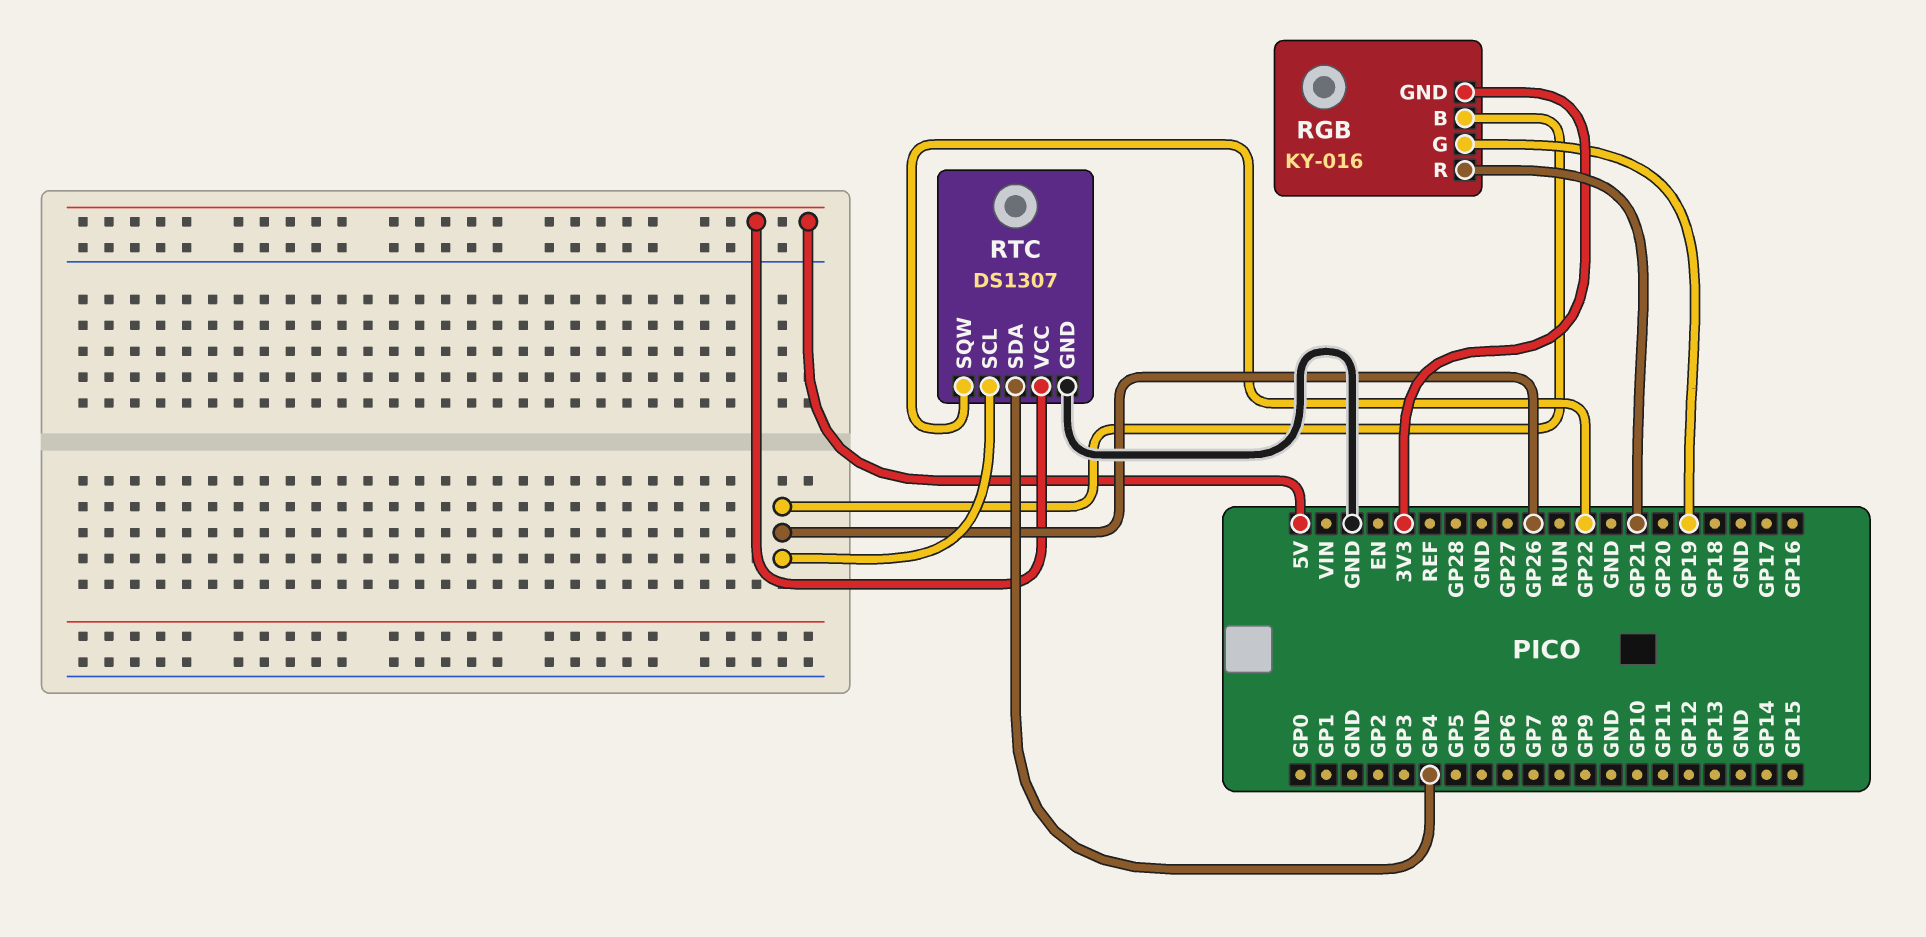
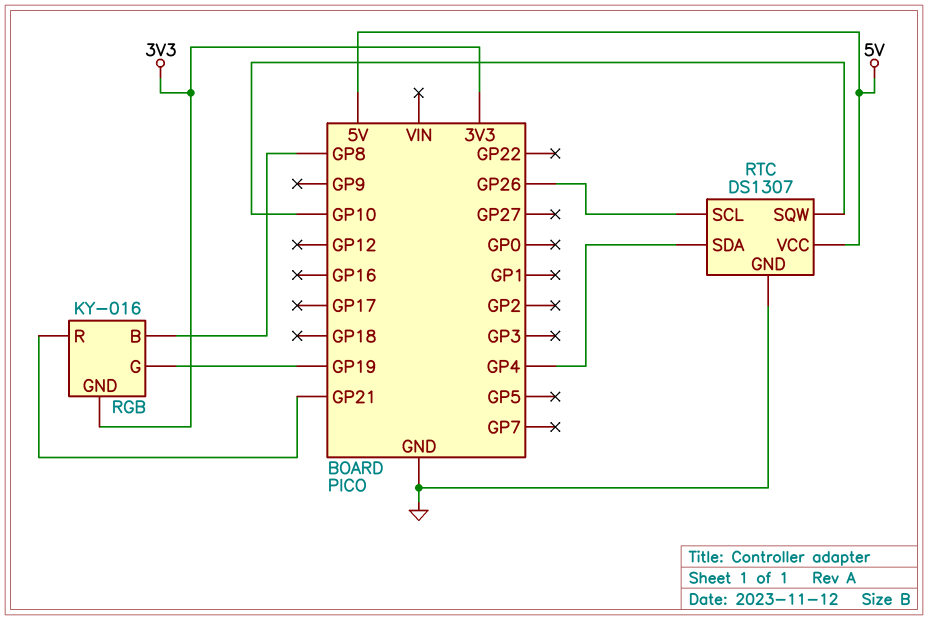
RGB pin B: GP26 -> GP8
RTC pin SQW: GP22 -> GP10

